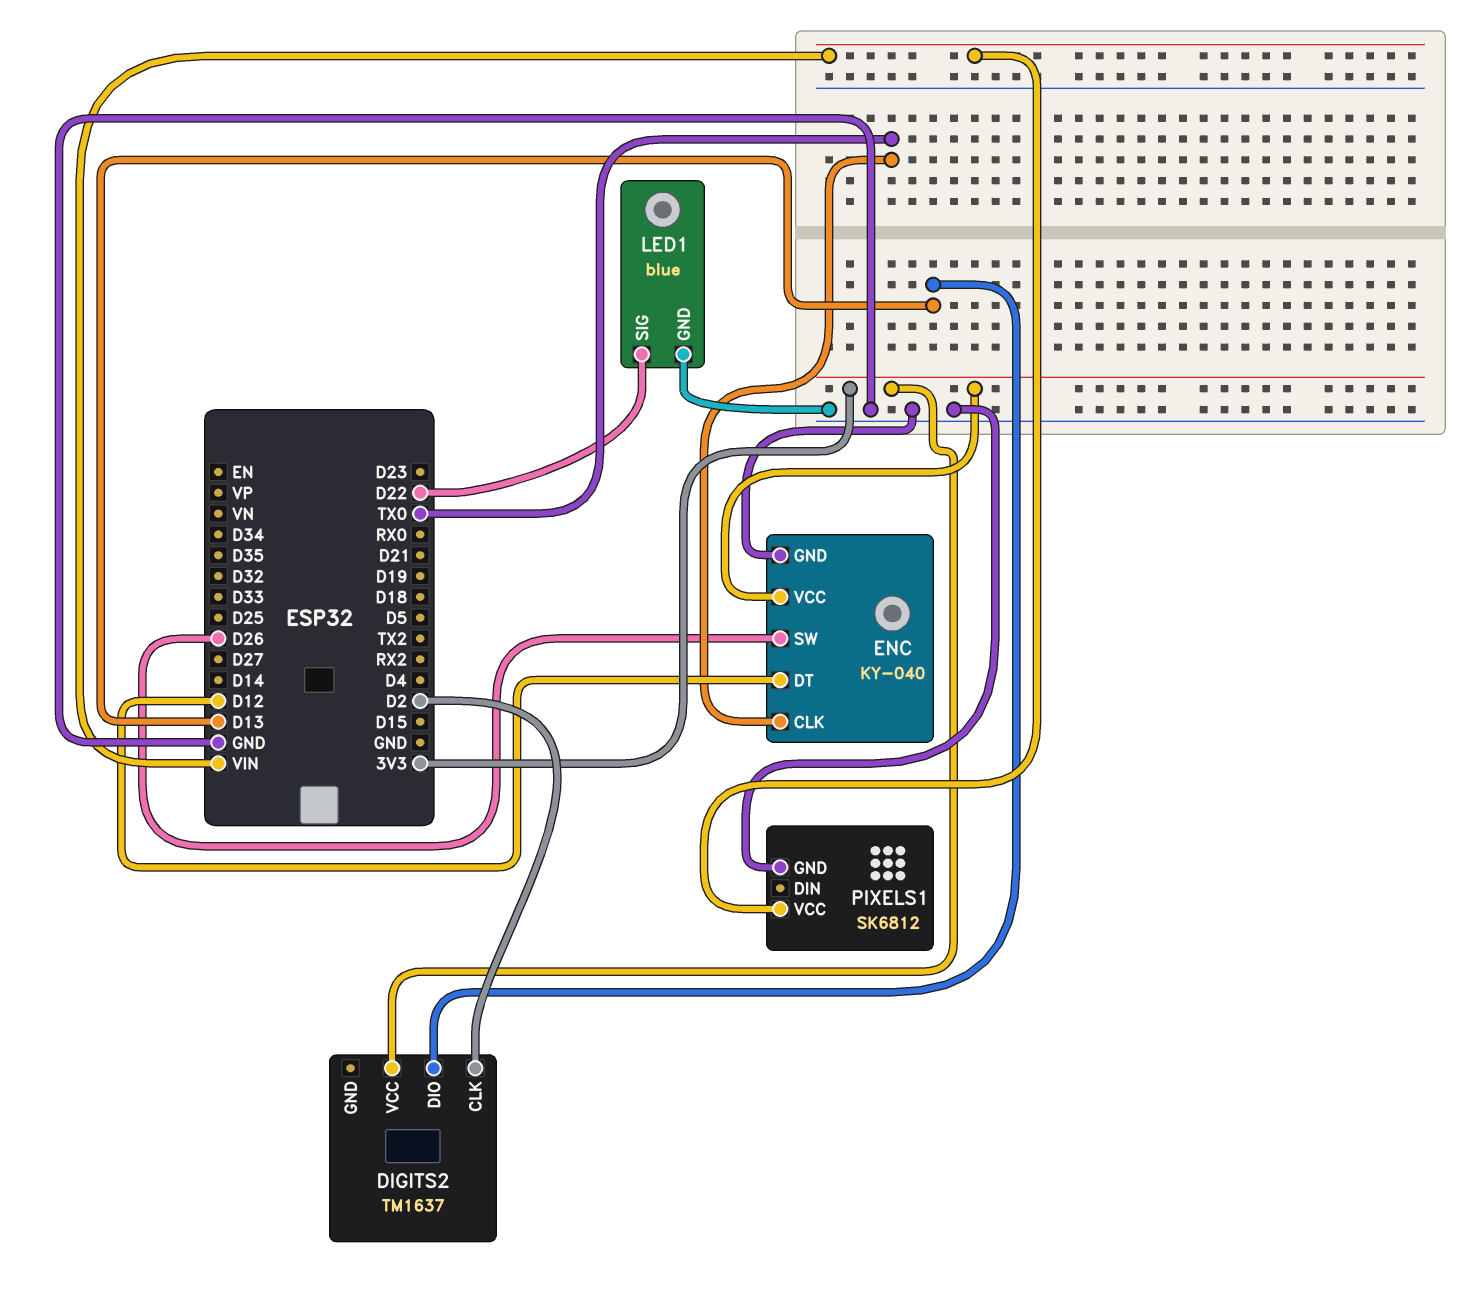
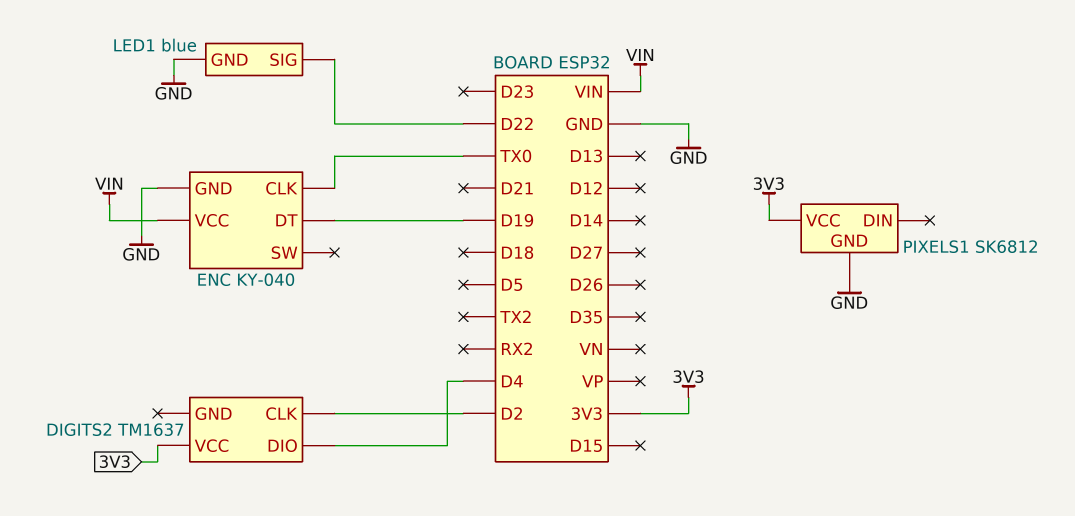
DIGITS2 pin DIO: D13 -> D4
ENC pin DT: D12 -> D19
ENC pin SW: D26 -> none
ENC pin VCC: 3V3 -> VIN
PIXELS1 pin VCC: VIN -> 3V3

